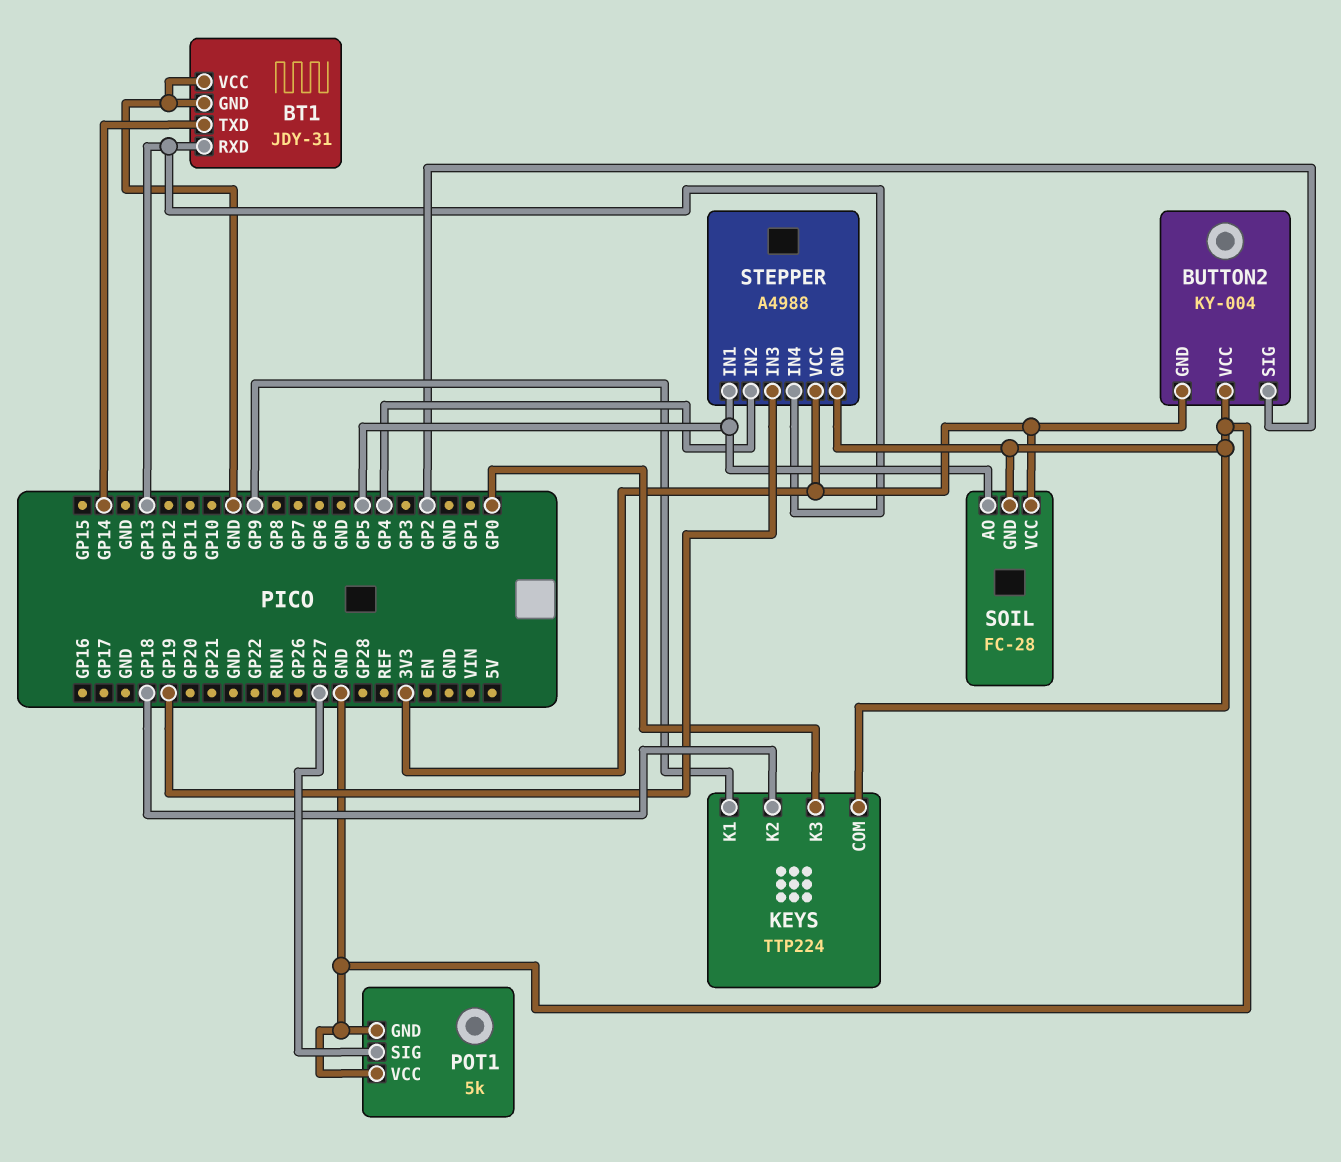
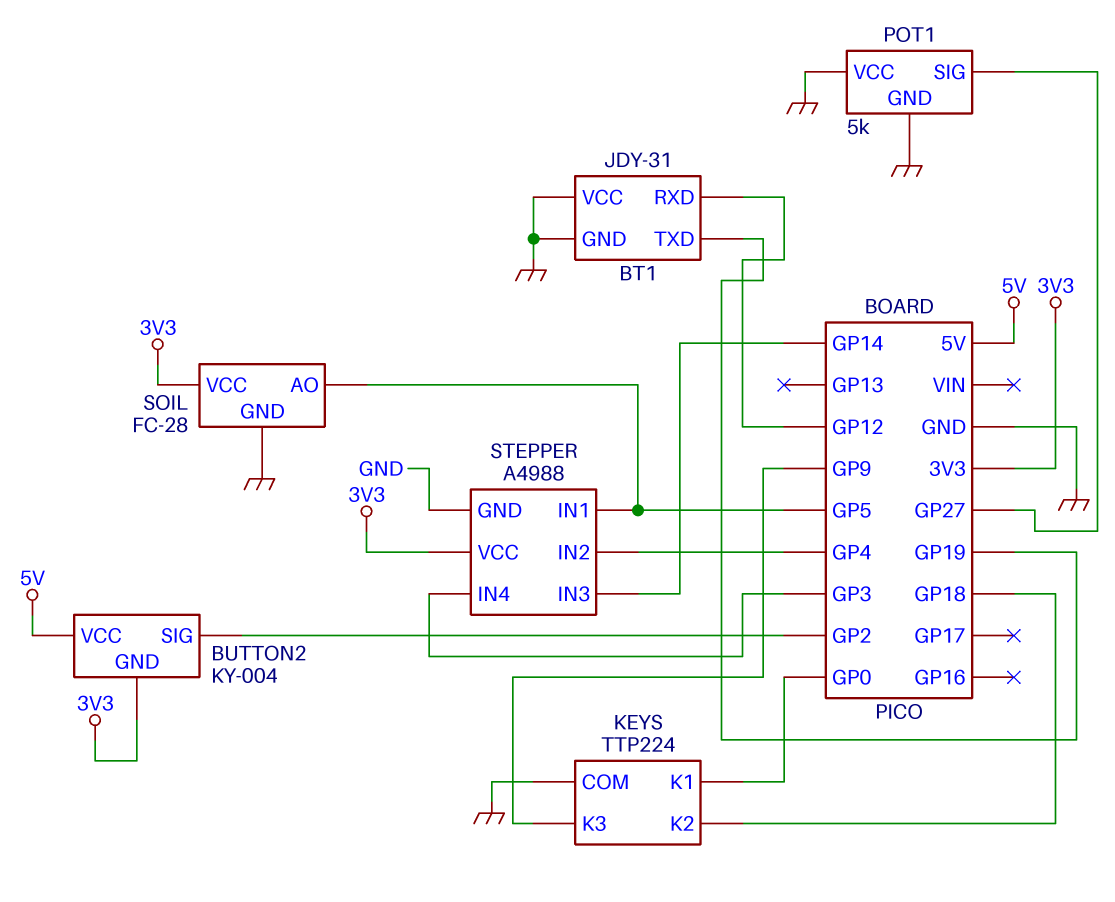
BT1 pin RXD: GP13 -> GP12
BT1 pin TXD: GP14 -> GP19
BUTTON2 pin VCC: GND -> 5V
KEYS pin K1: GP9 -> GP0
KEYS pin K3: GP0 -> GP9
STEPPER pin IN3: GP19 -> GP14
STEPPER pin IN4: GP13 -> GP3

